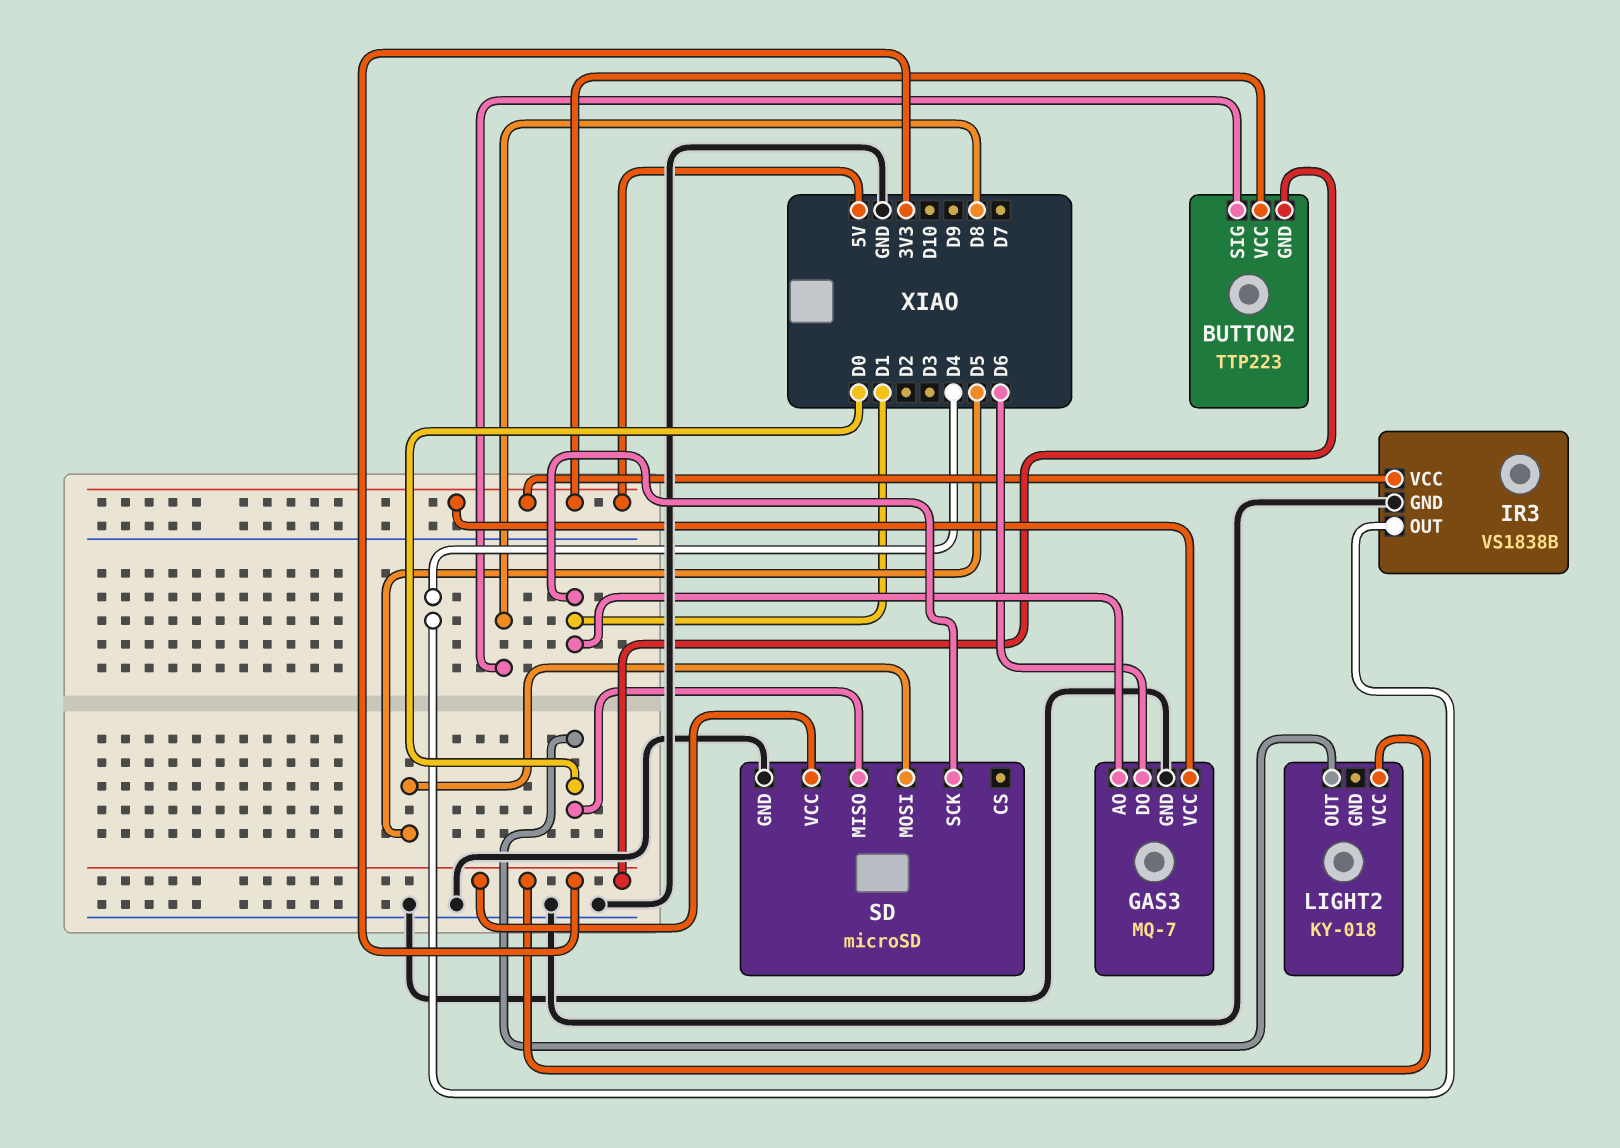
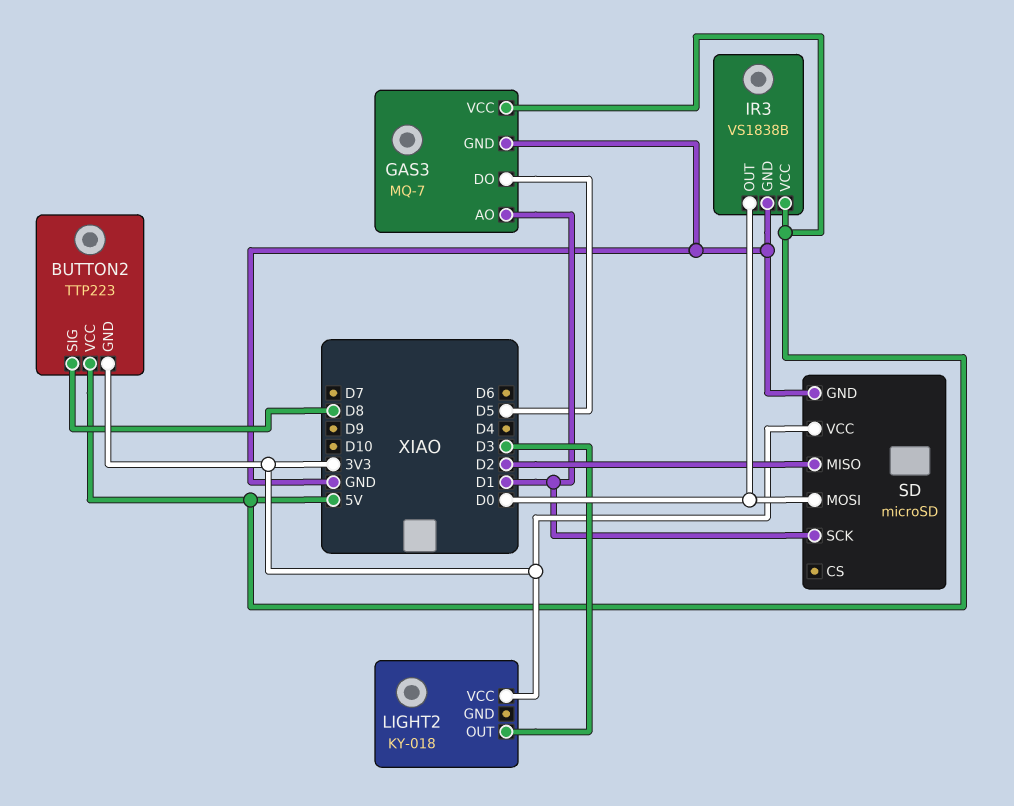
GAS3 pin DO: D6 -> D5
IR3 pin OUT: D4 -> D0
LIGHT2 pin OUT: D0 -> D3
SD pin MISO: D0 -> D2
SD pin MOSI: D5 -> D0

